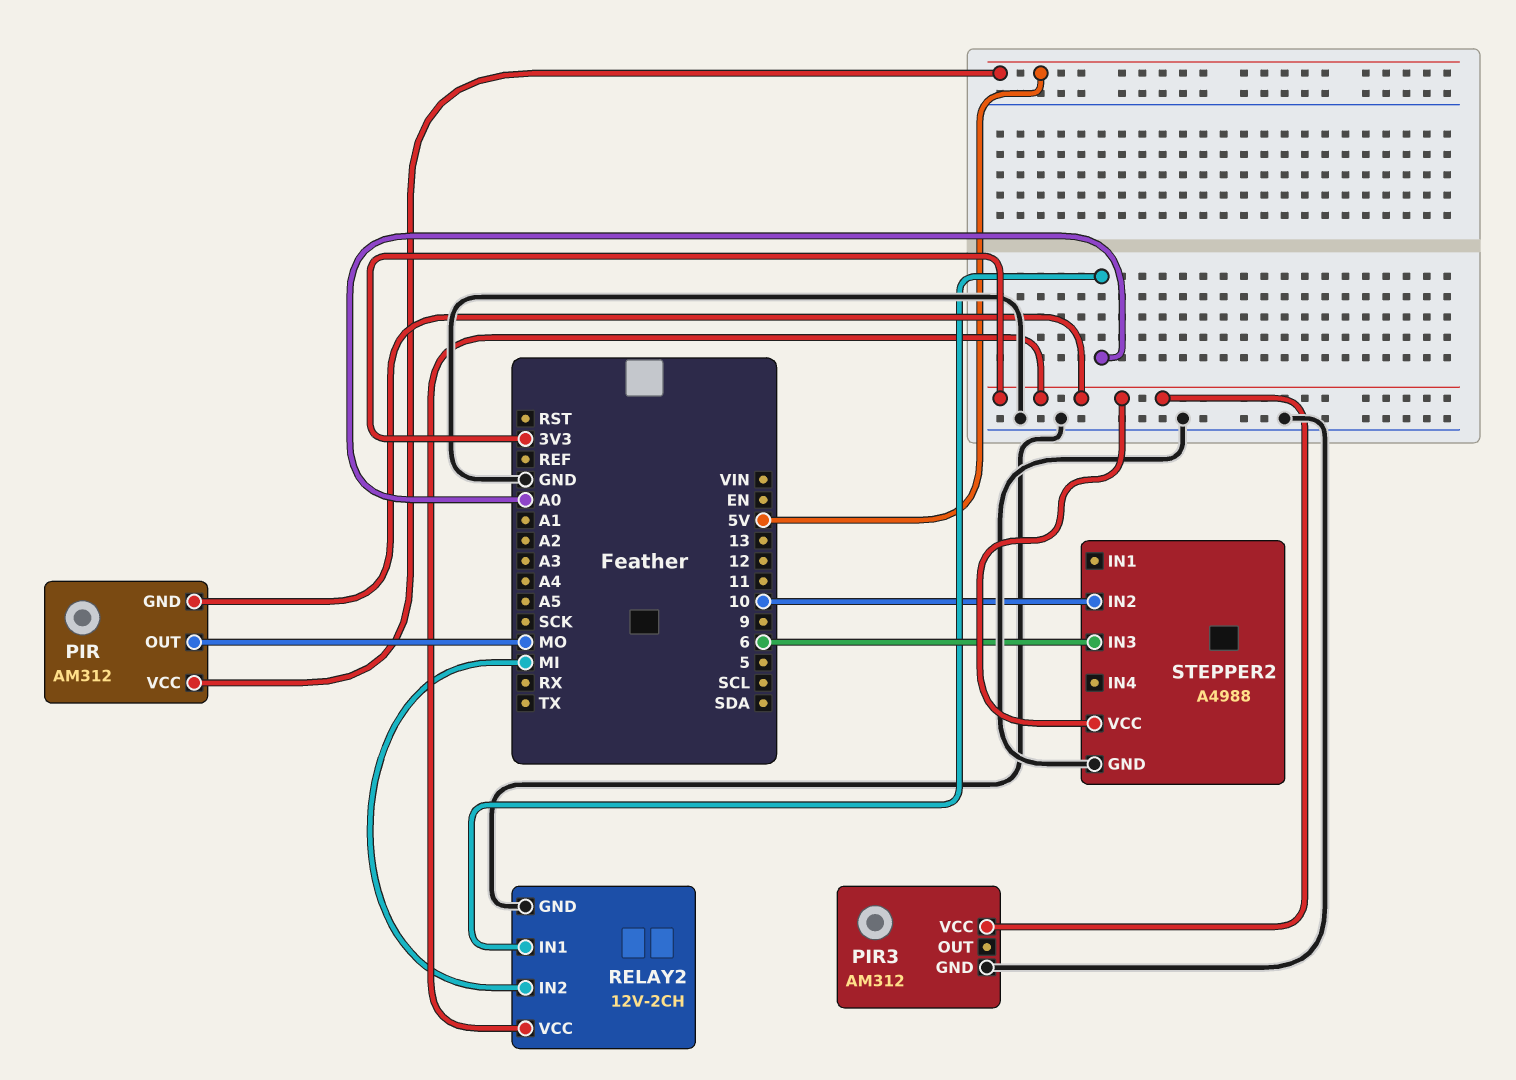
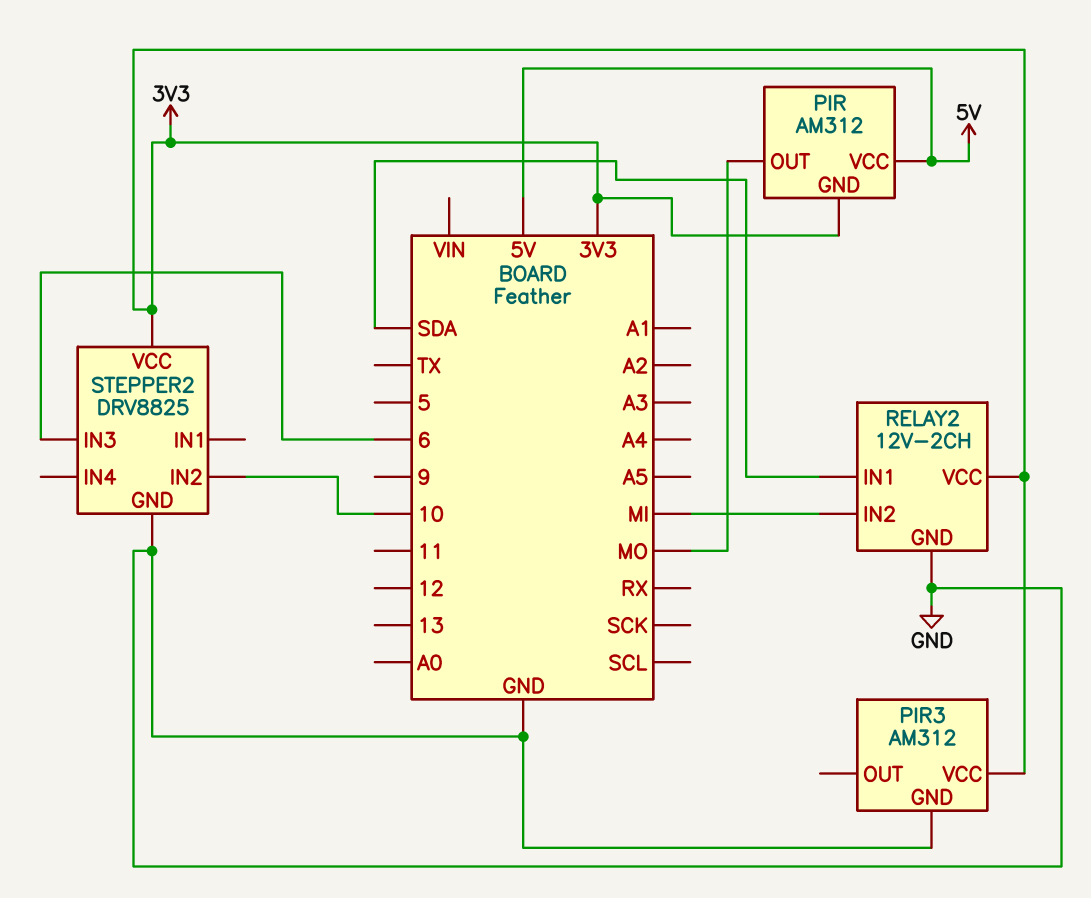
RELAY2 pin IN1: A0 -> SDA
STEPPER2: A4988 -> DRV8825

